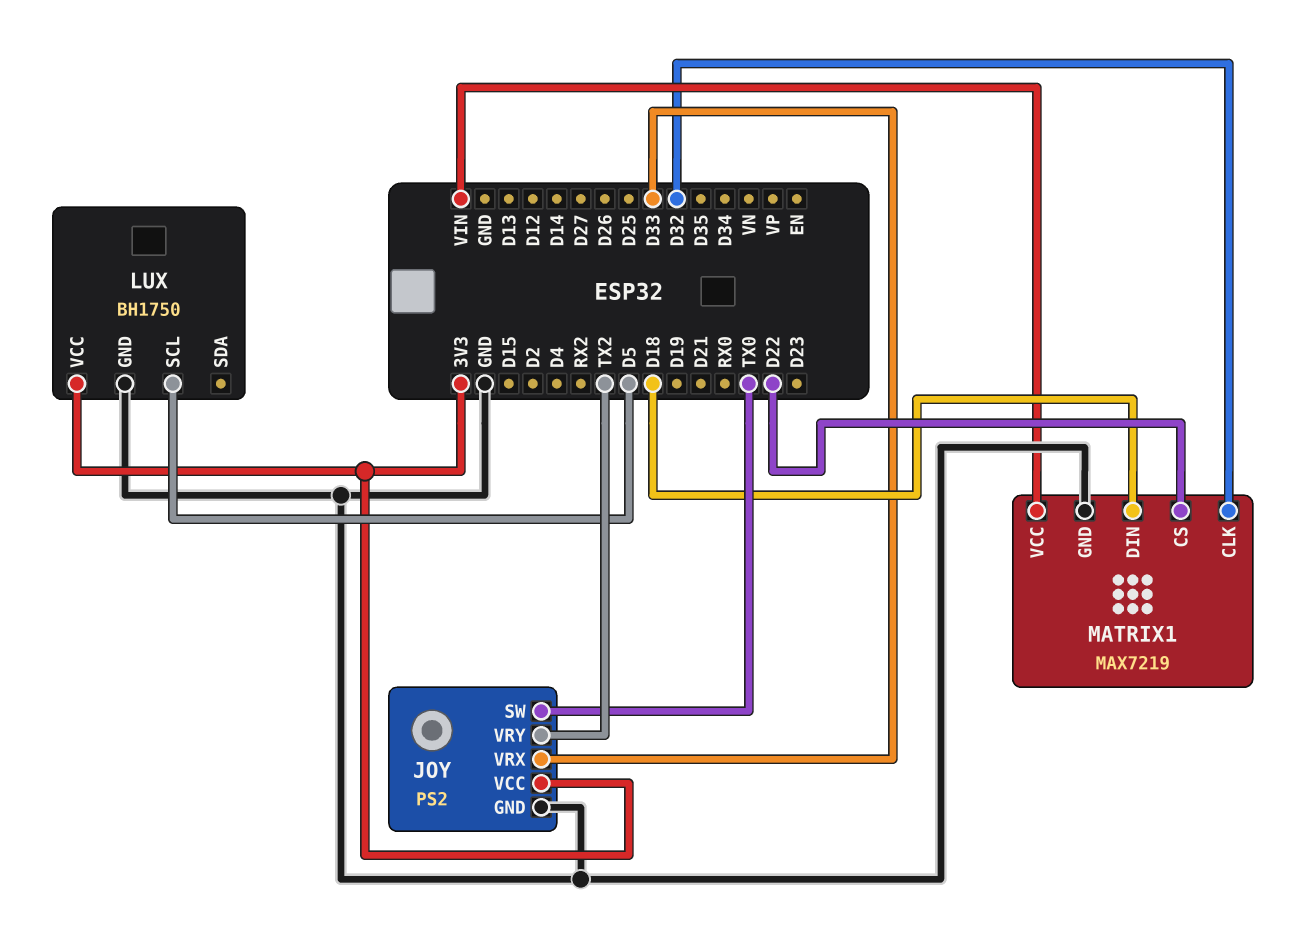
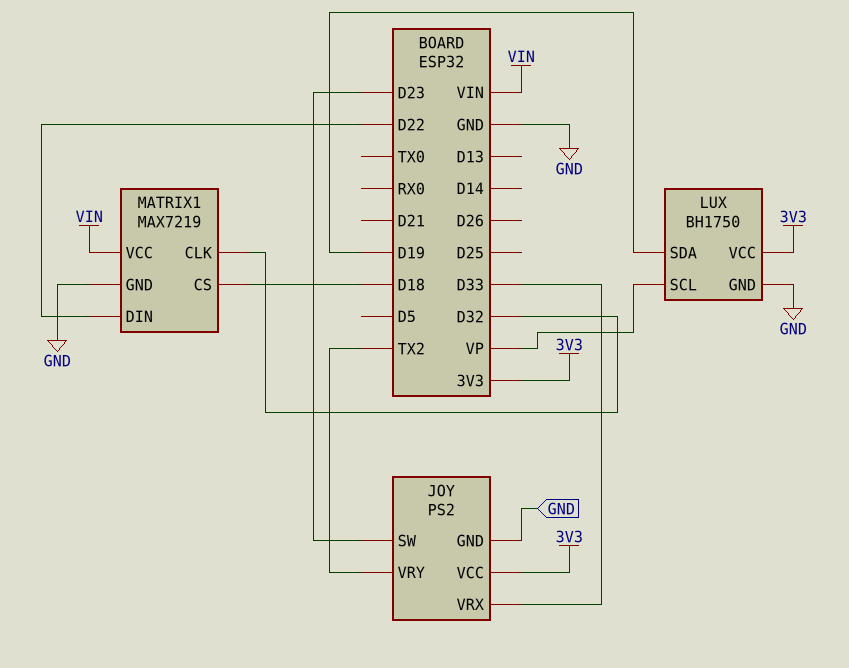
JOY pin SW: TX0 -> D23
LUX pin SCL: D5 -> VP
LUX pin SDA: none -> D19
MATRIX1 pin CS: D22 -> D18
MATRIX1 pin DIN: D18 -> D22

